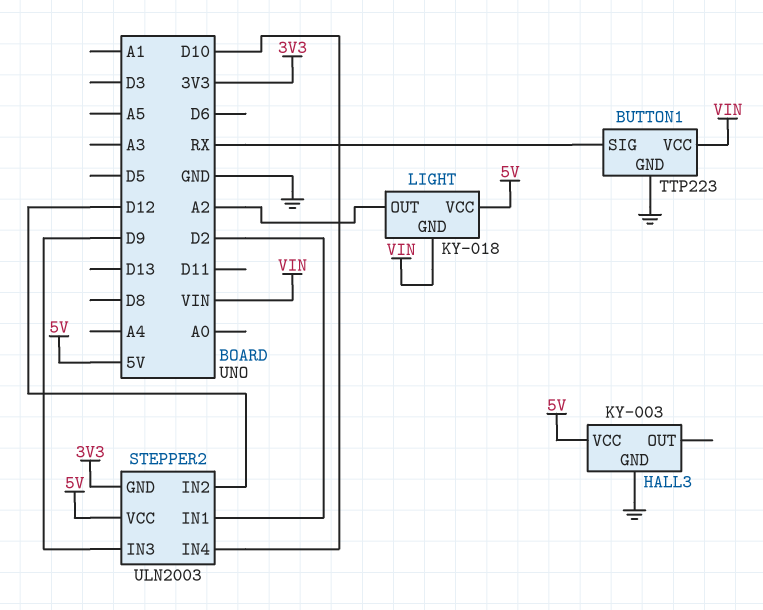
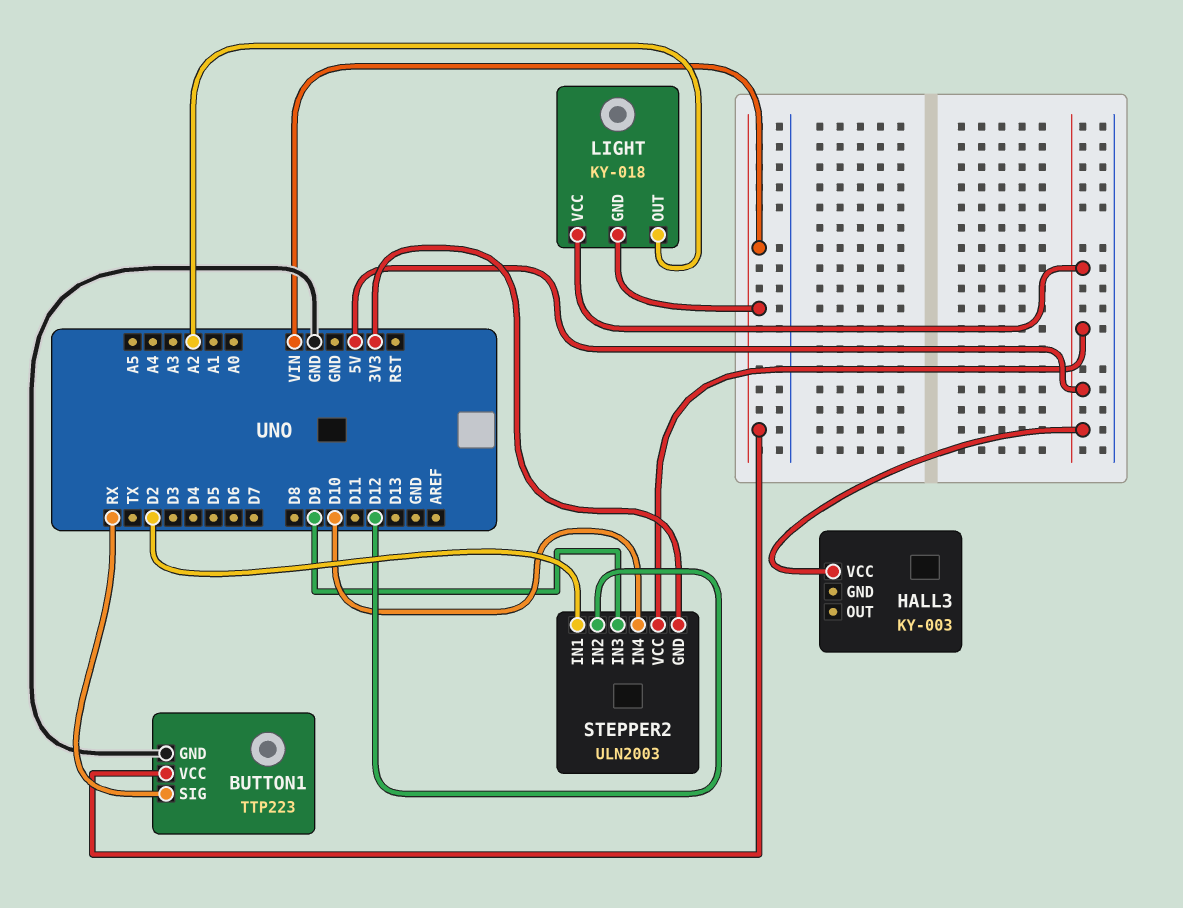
HALL3 pin GND: GND -> none

